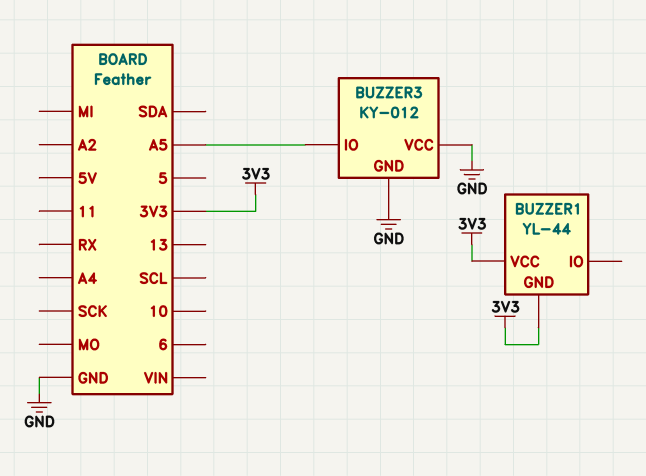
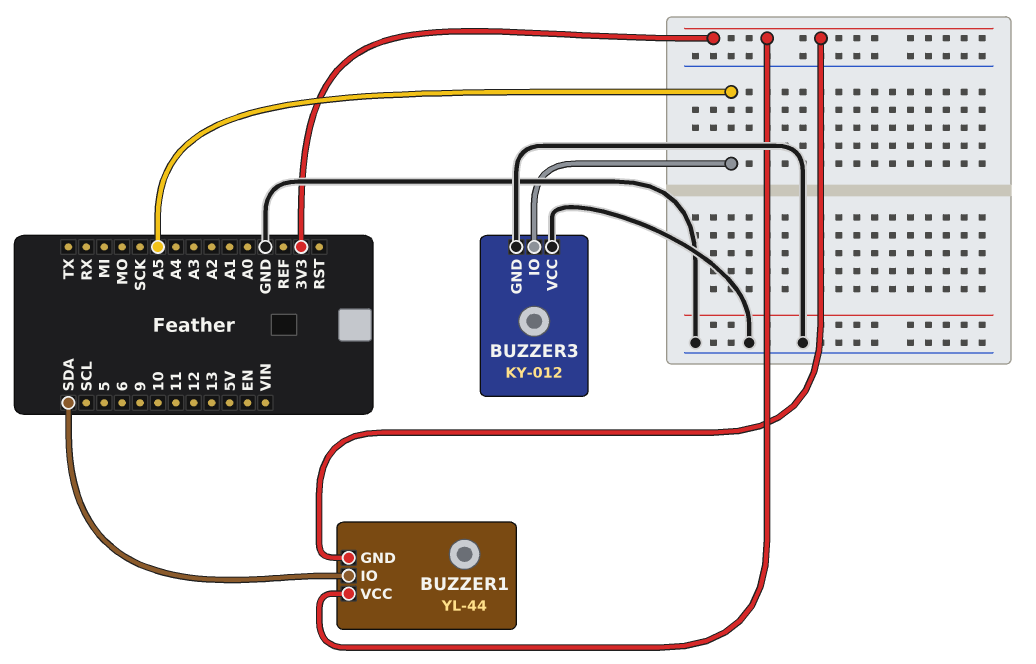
BUZZER1 pin IO: none -> SDA

